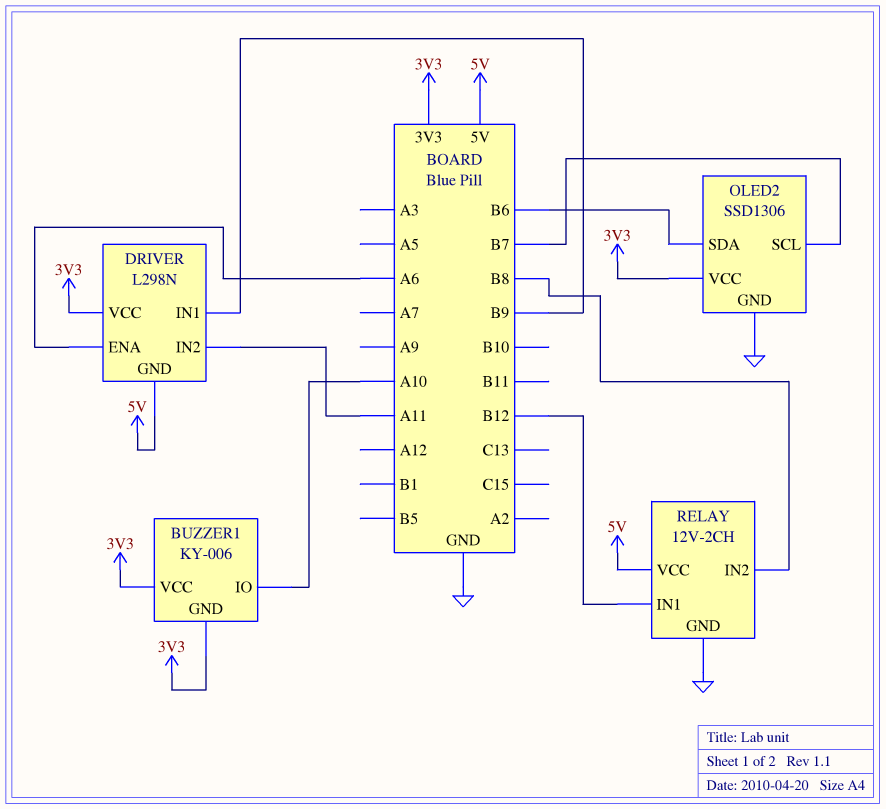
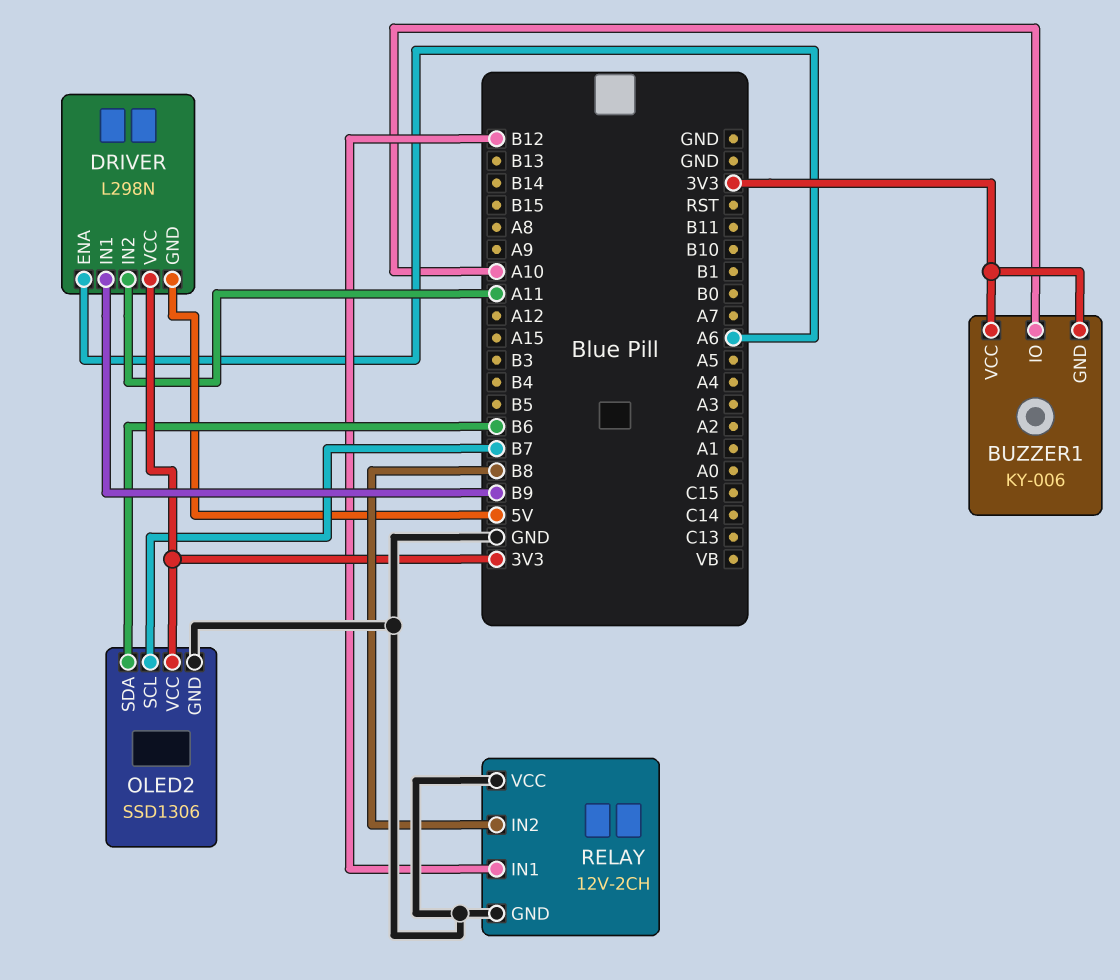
RELAY pin VCC: 5V -> GND

